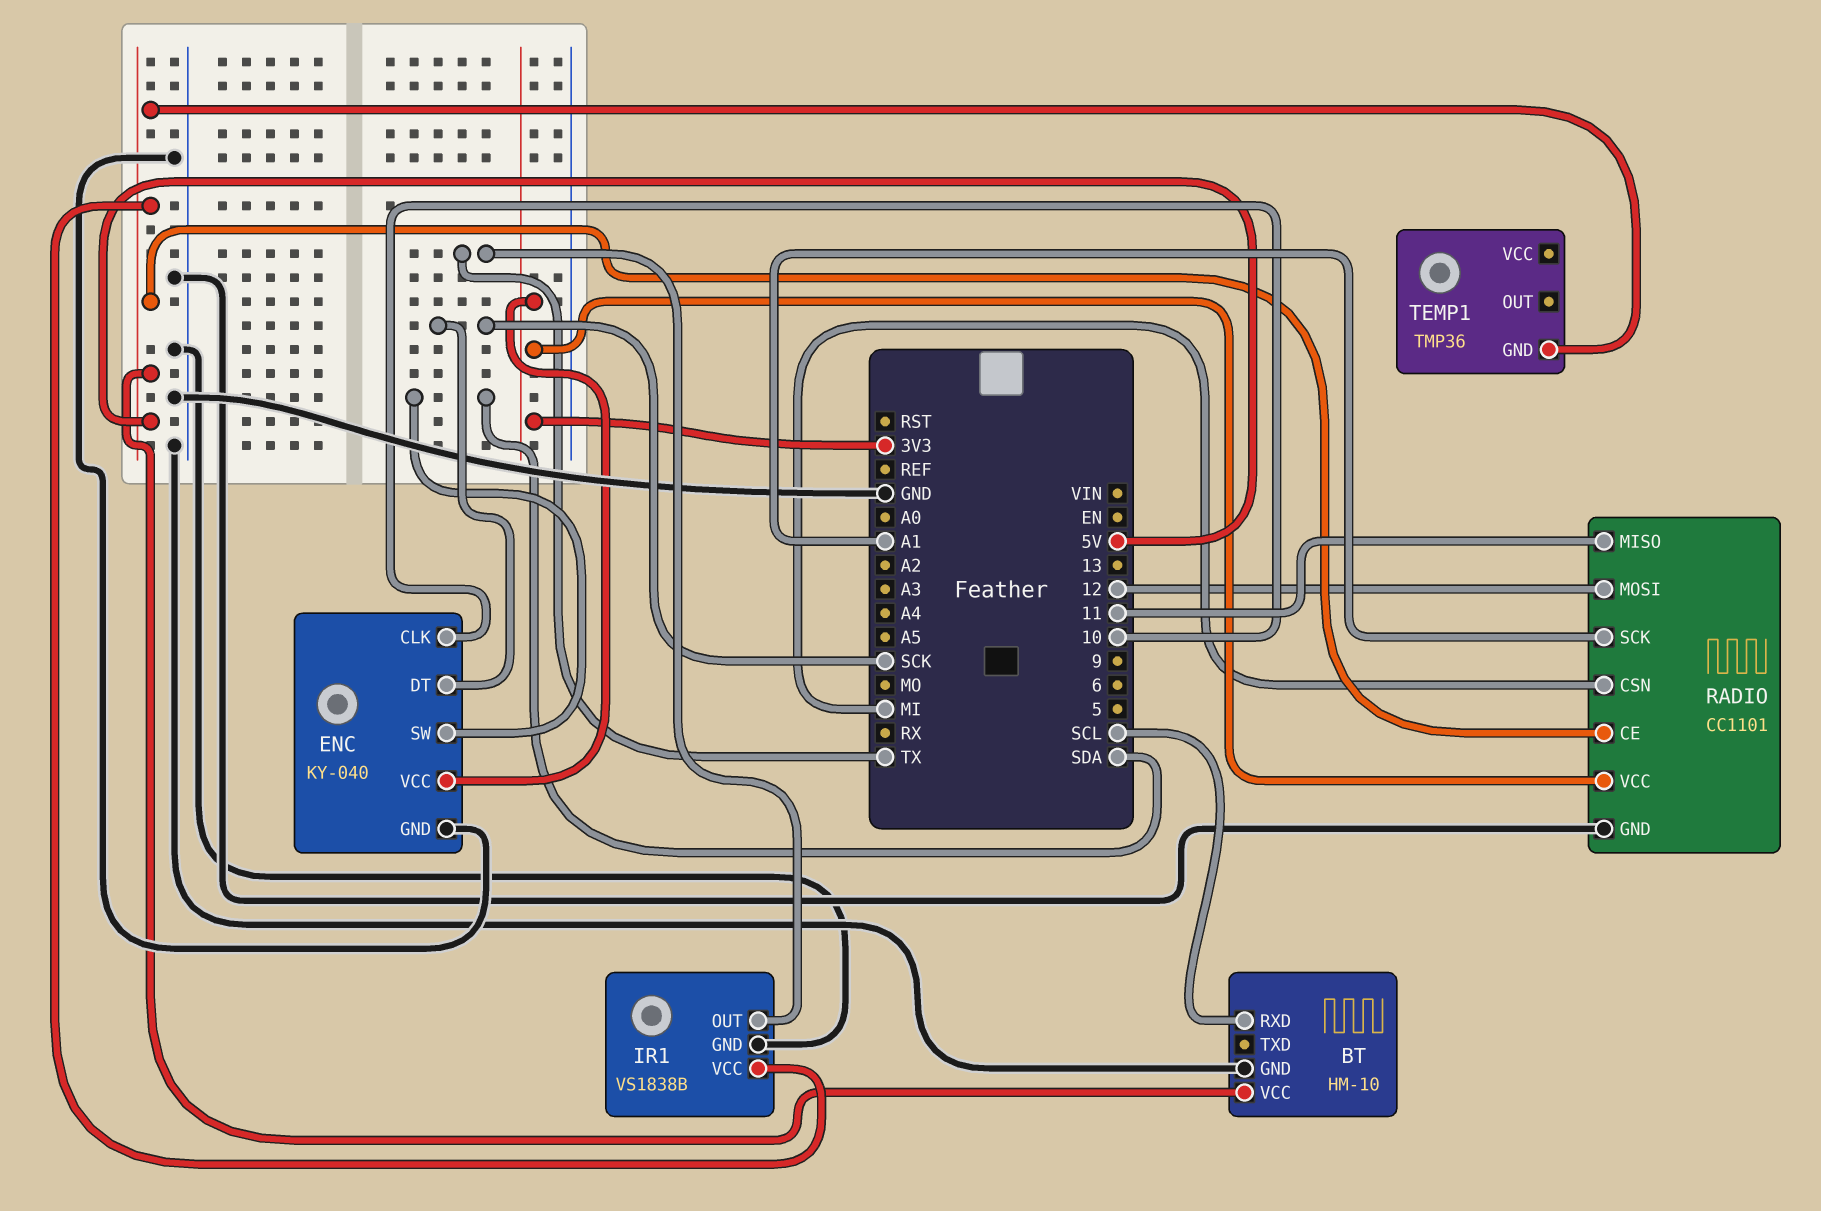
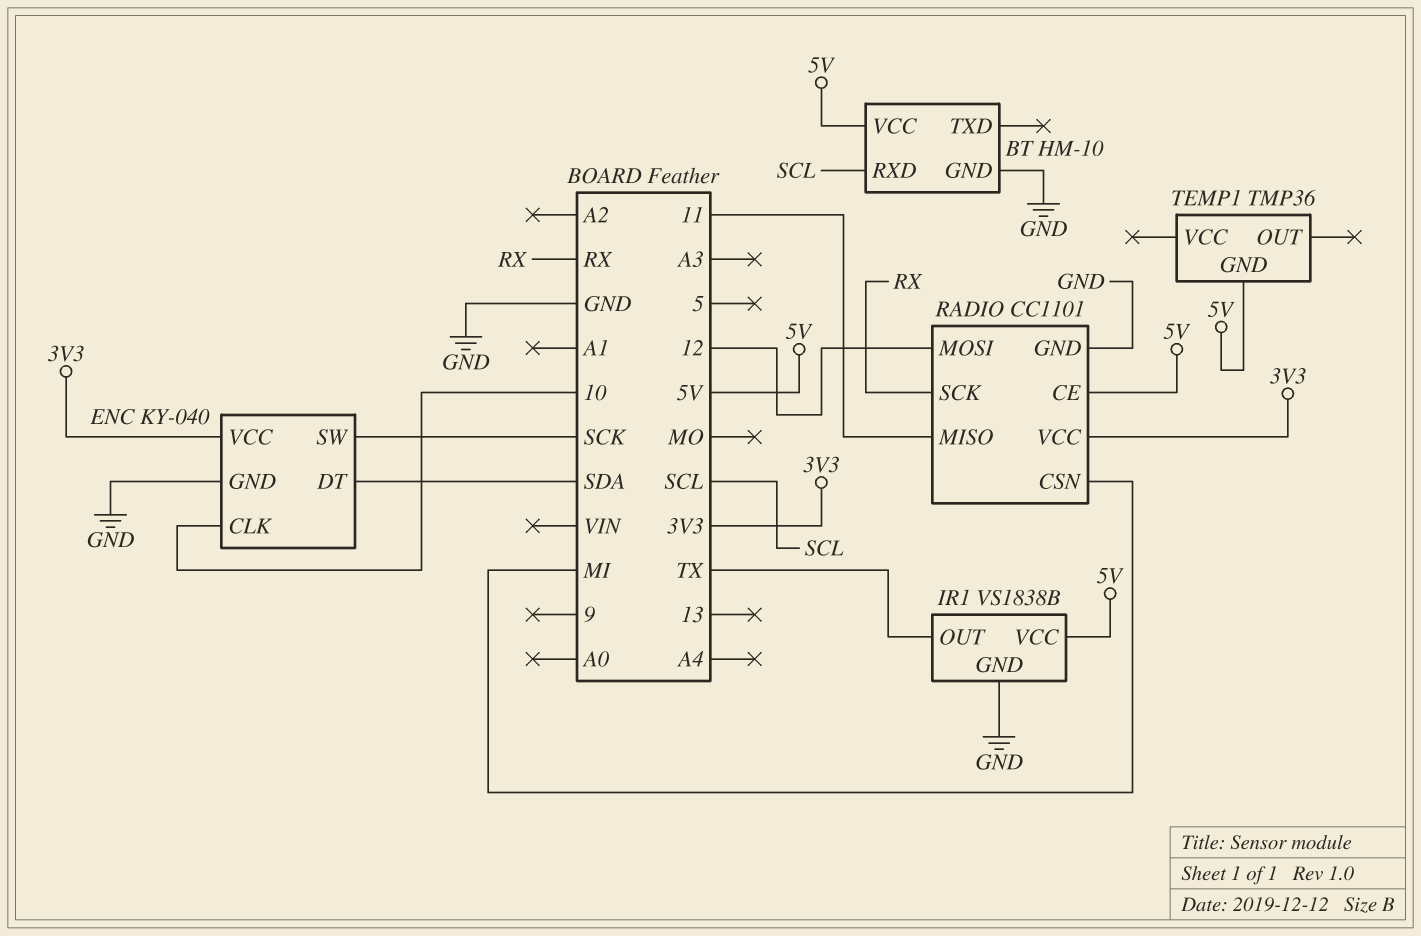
ENC pin DT: SCK -> SDA
ENC pin SW: SDA -> SCK
RADIO pin SCK: A1 -> RX

